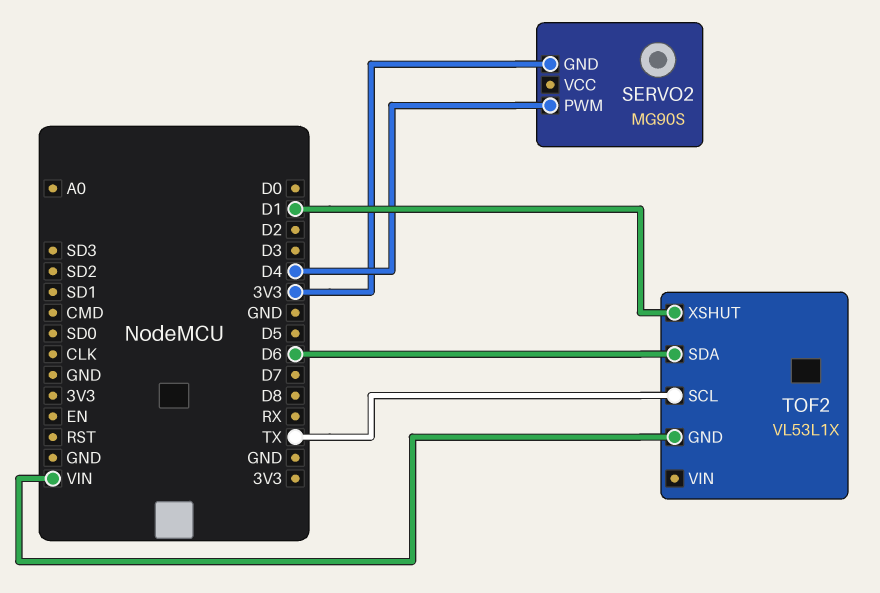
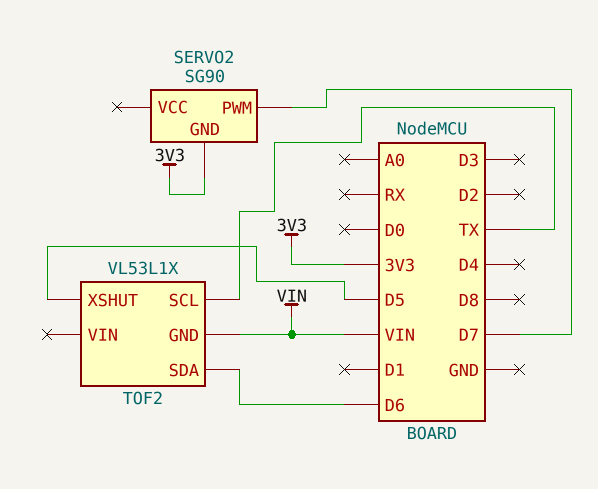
SERVO2: MG90S -> SG90
SERVO2 pin PWM: D4 -> D7
TOF2 pin XSHUT: D1 -> D5

